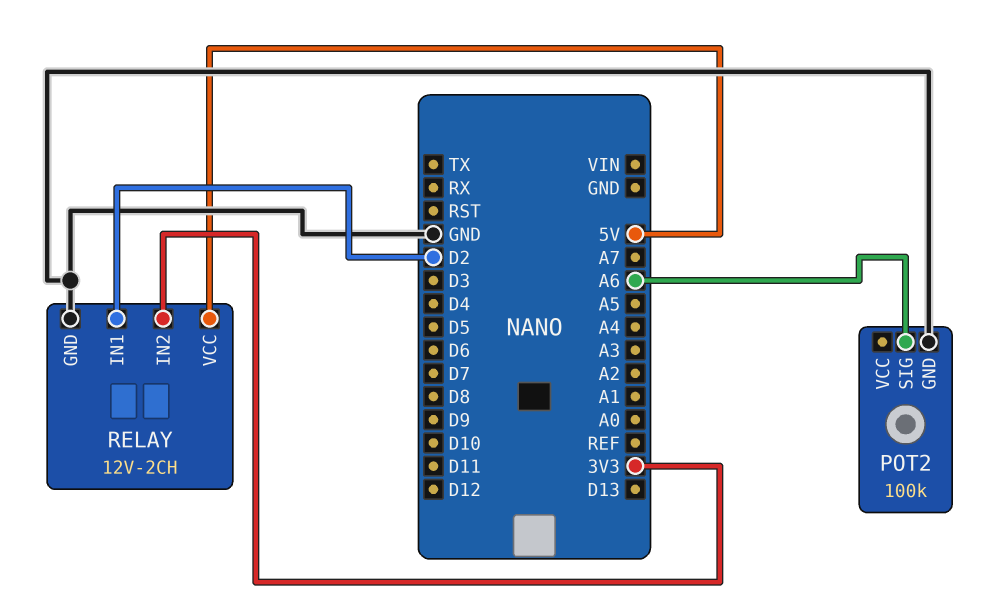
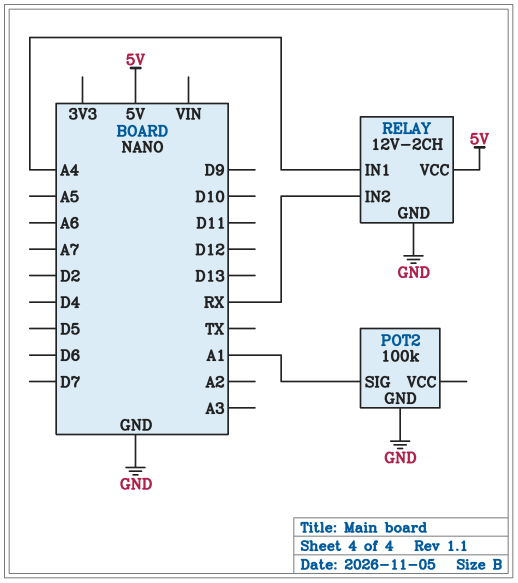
POT2 pin SIG: A6 -> A1
RELAY pin IN1: D2 -> A4
RELAY pin IN2: 3V3 -> RX

